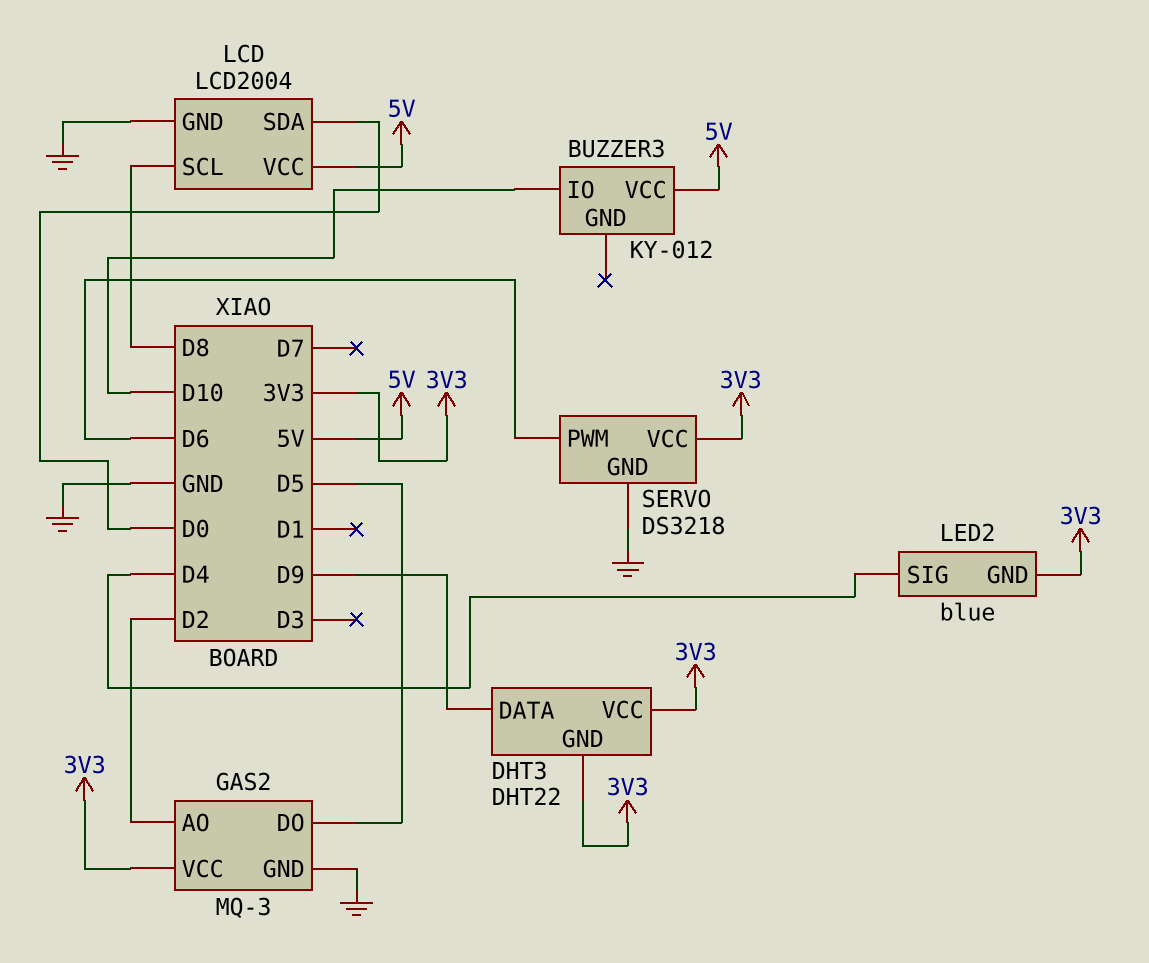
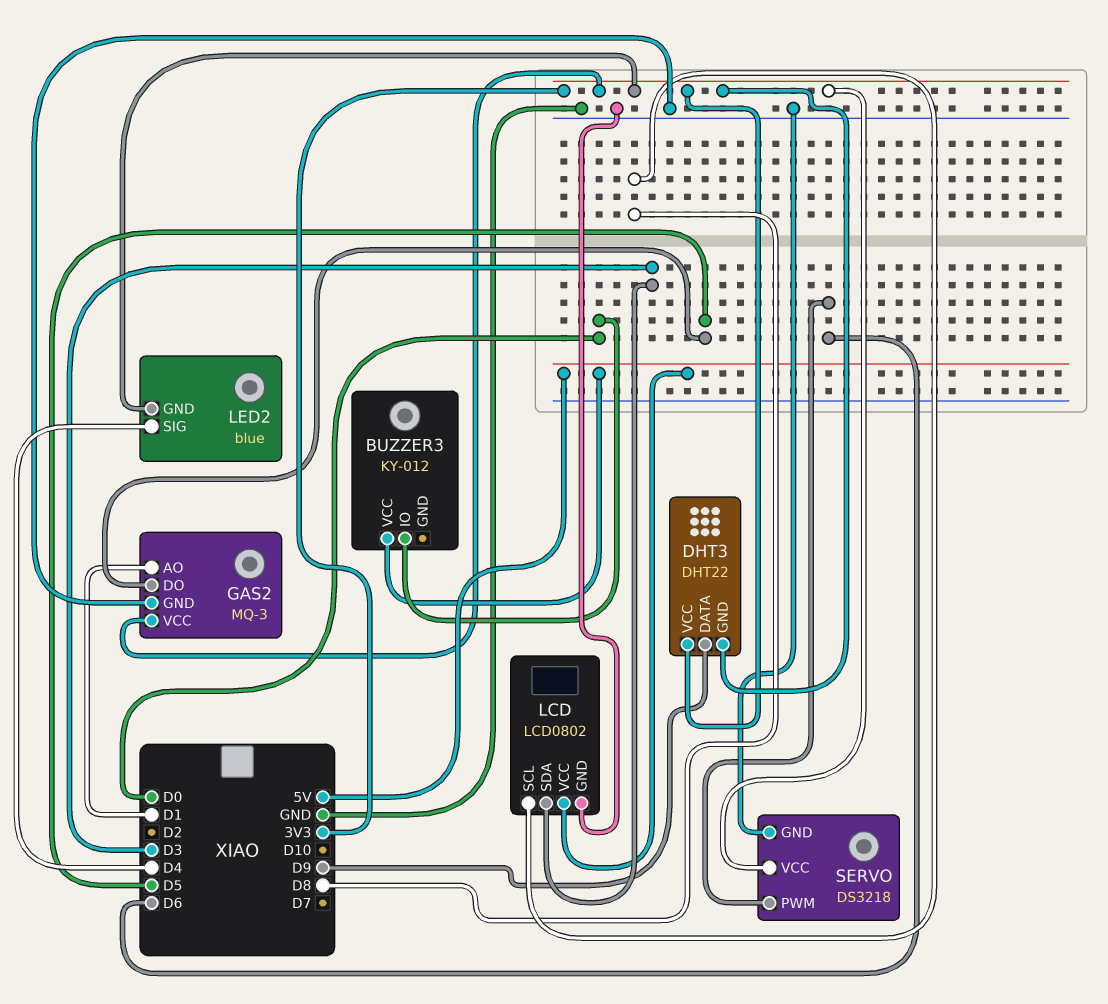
BUZZER3 pin IO: D10 -> D0
GAS2 pin AO: D2 -> D1
LCD: LCD2004 -> LCD0802
LCD pin SDA: D0 -> D3

